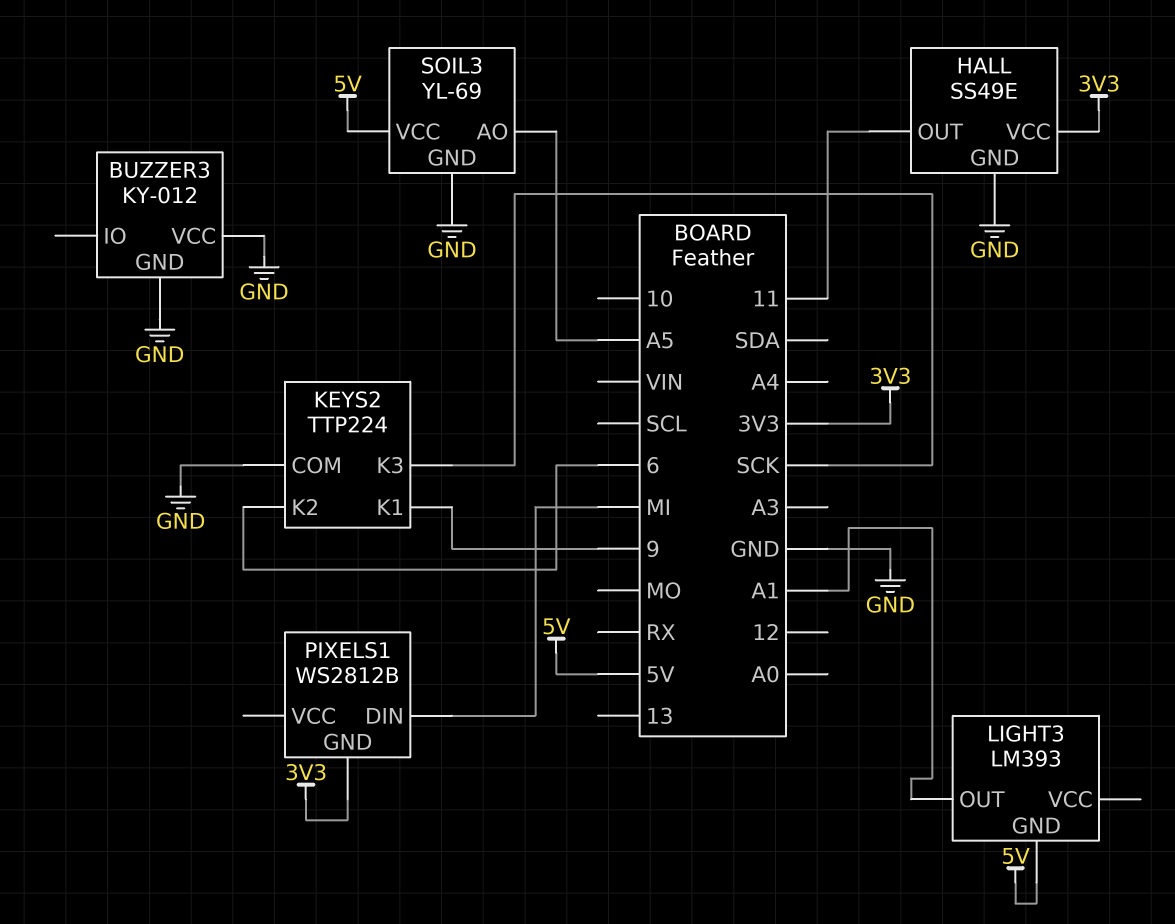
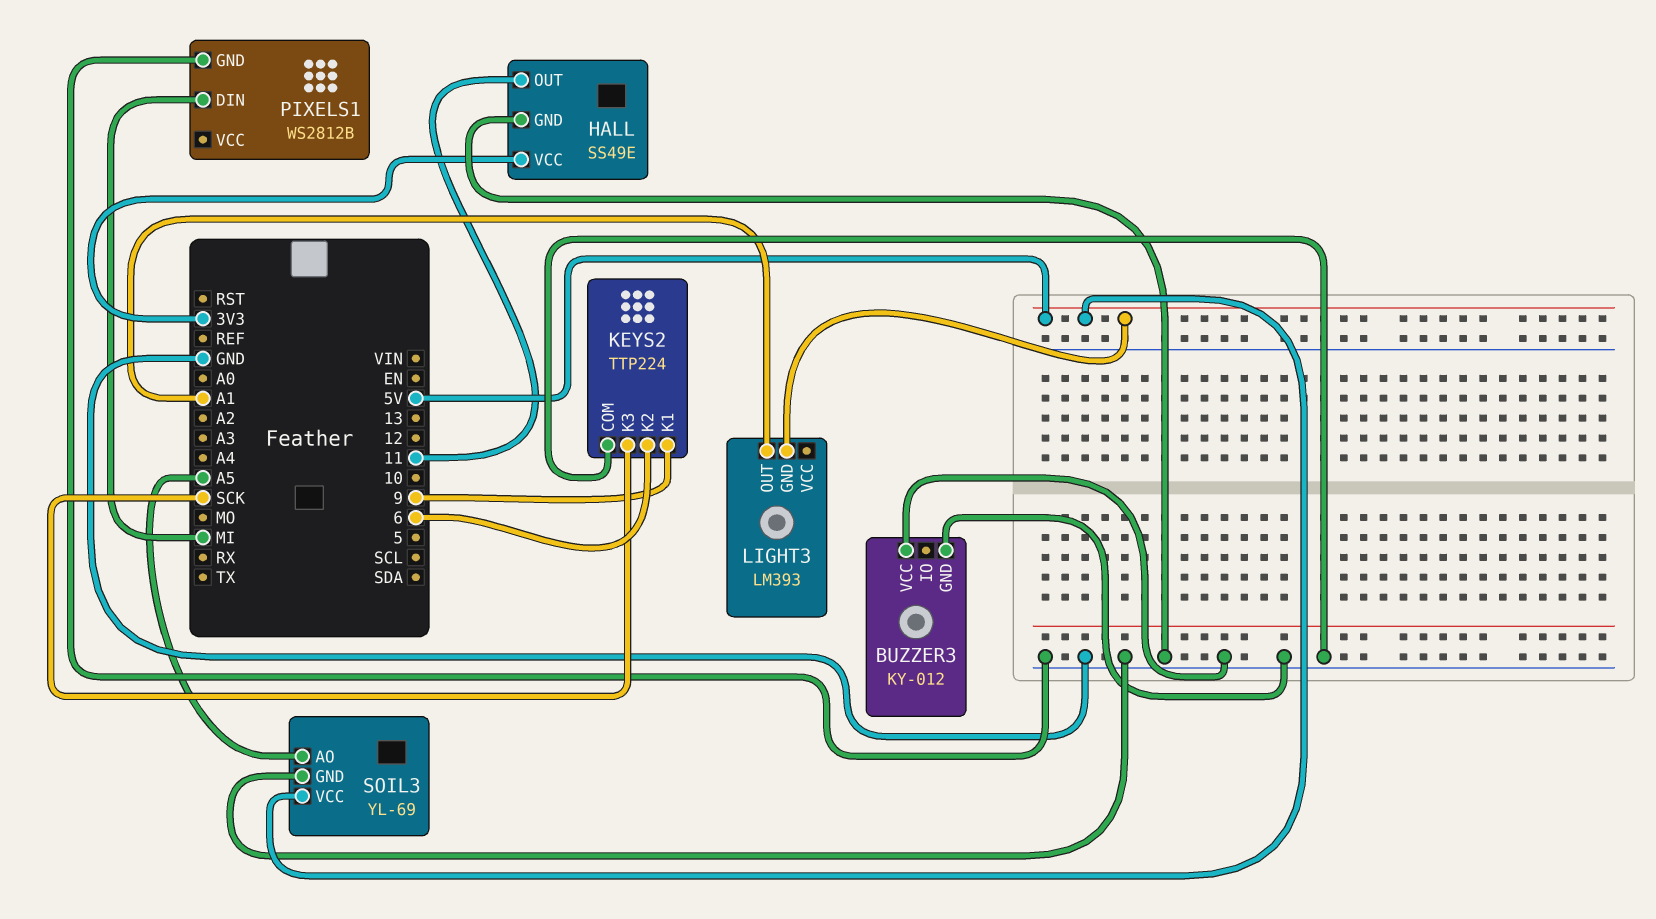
PIXELS1 pin GND: 3V3 -> GND

